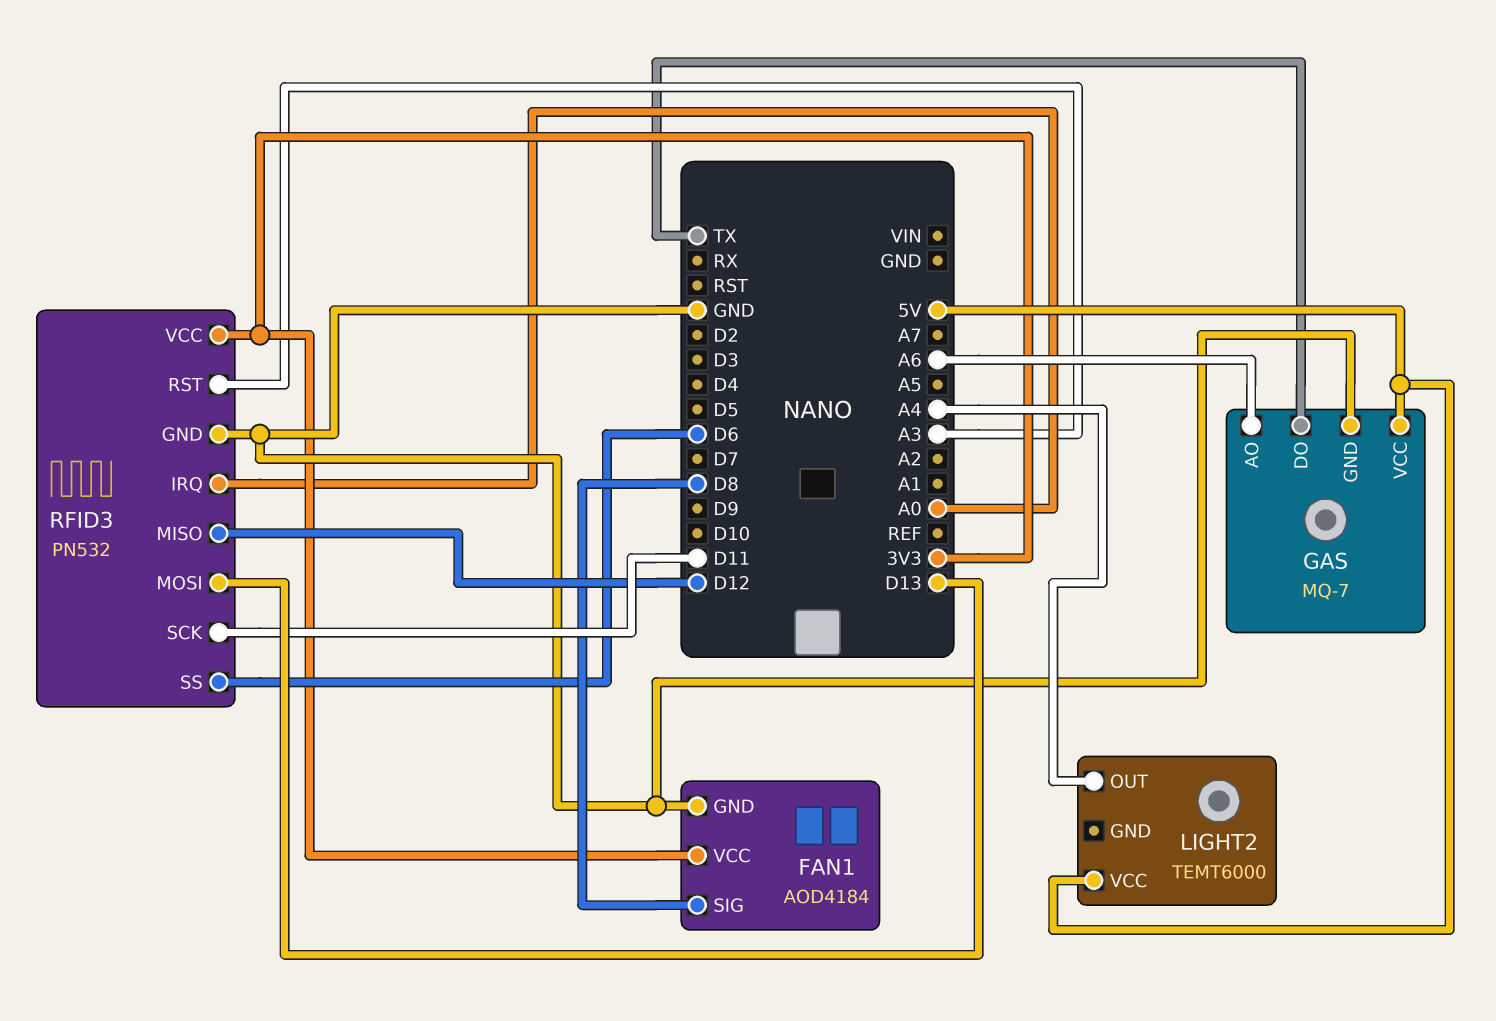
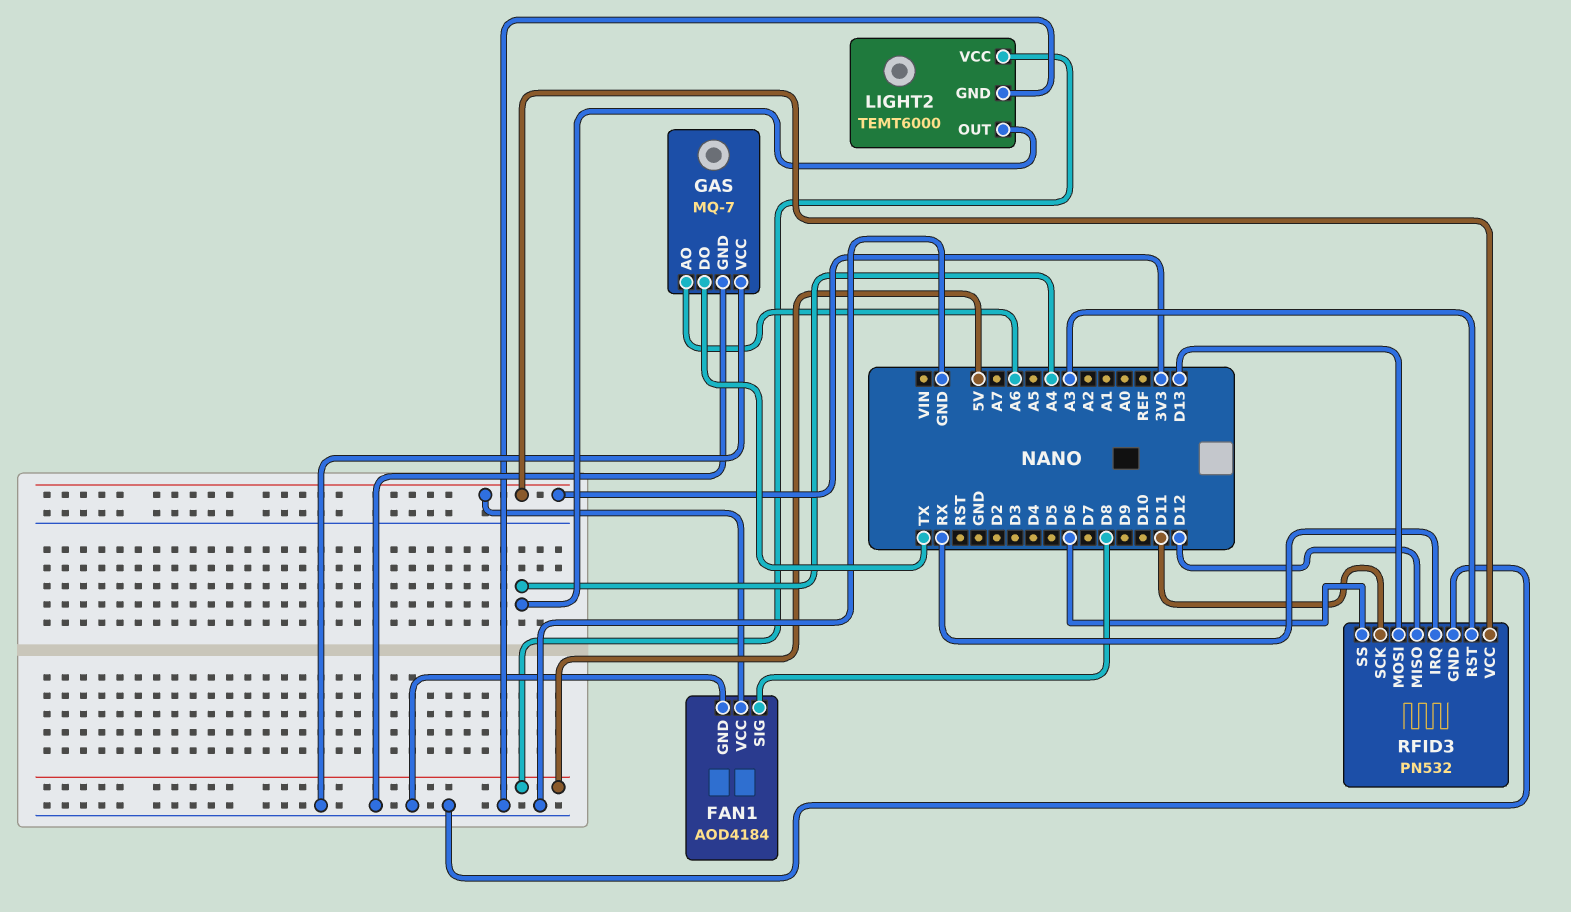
GAS pin VCC: 5V -> GND
LIGHT2 pin GND: none -> GND
RFID3 pin IRQ: A0 -> RX

